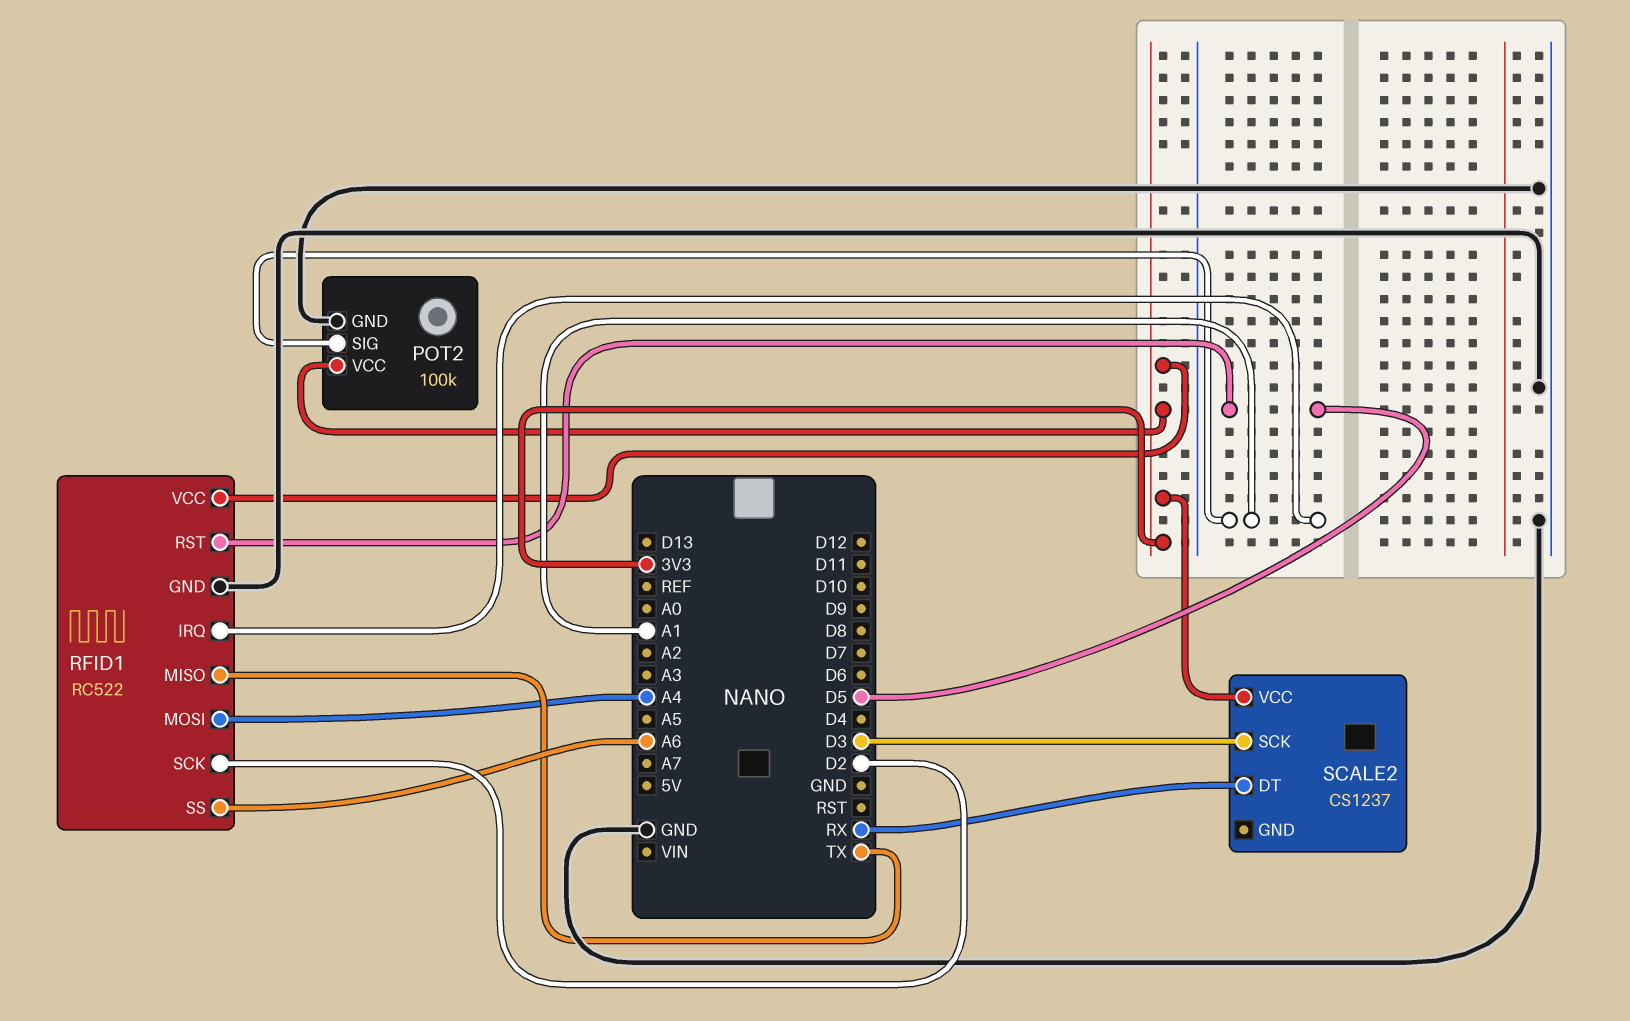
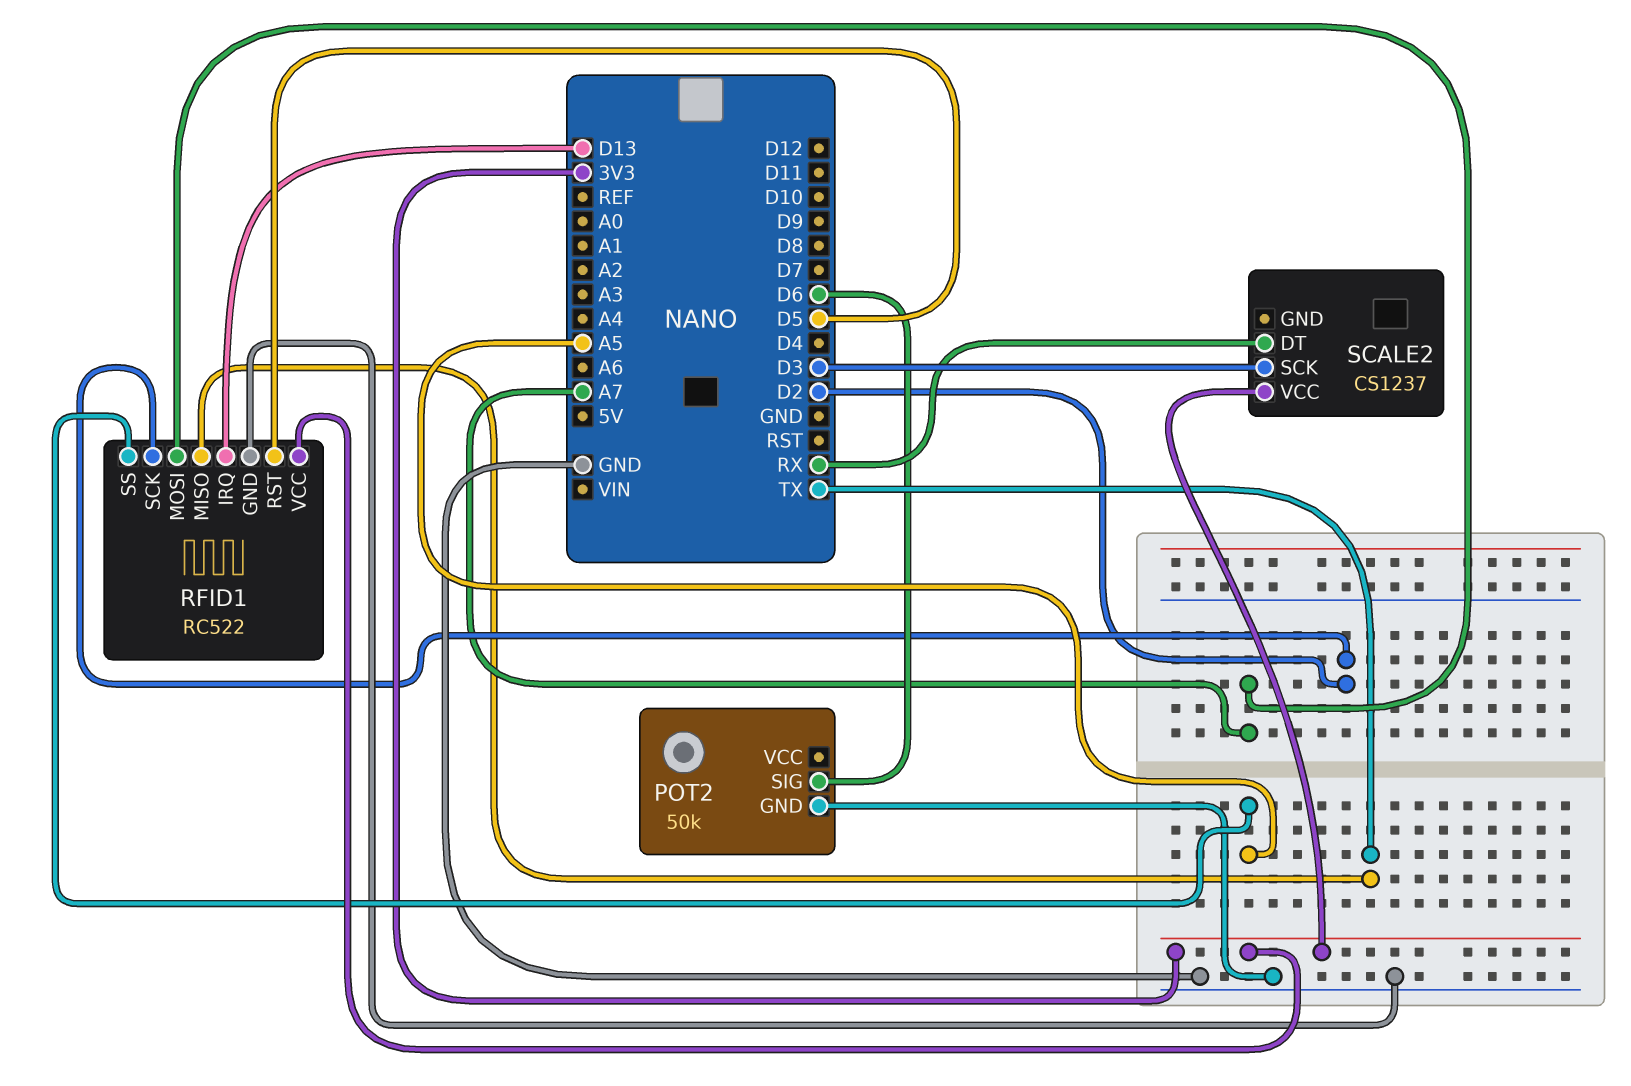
POT2: 100k -> 50k
POT2 pin SIG: A1 -> D6
POT2 pin VCC: 3V3 -> none
RFID1 pin IRQ: A1 -> D13
RFID1 pin MOSI: A4 -> A7
RFID1 pin SS: A6 -> A5

